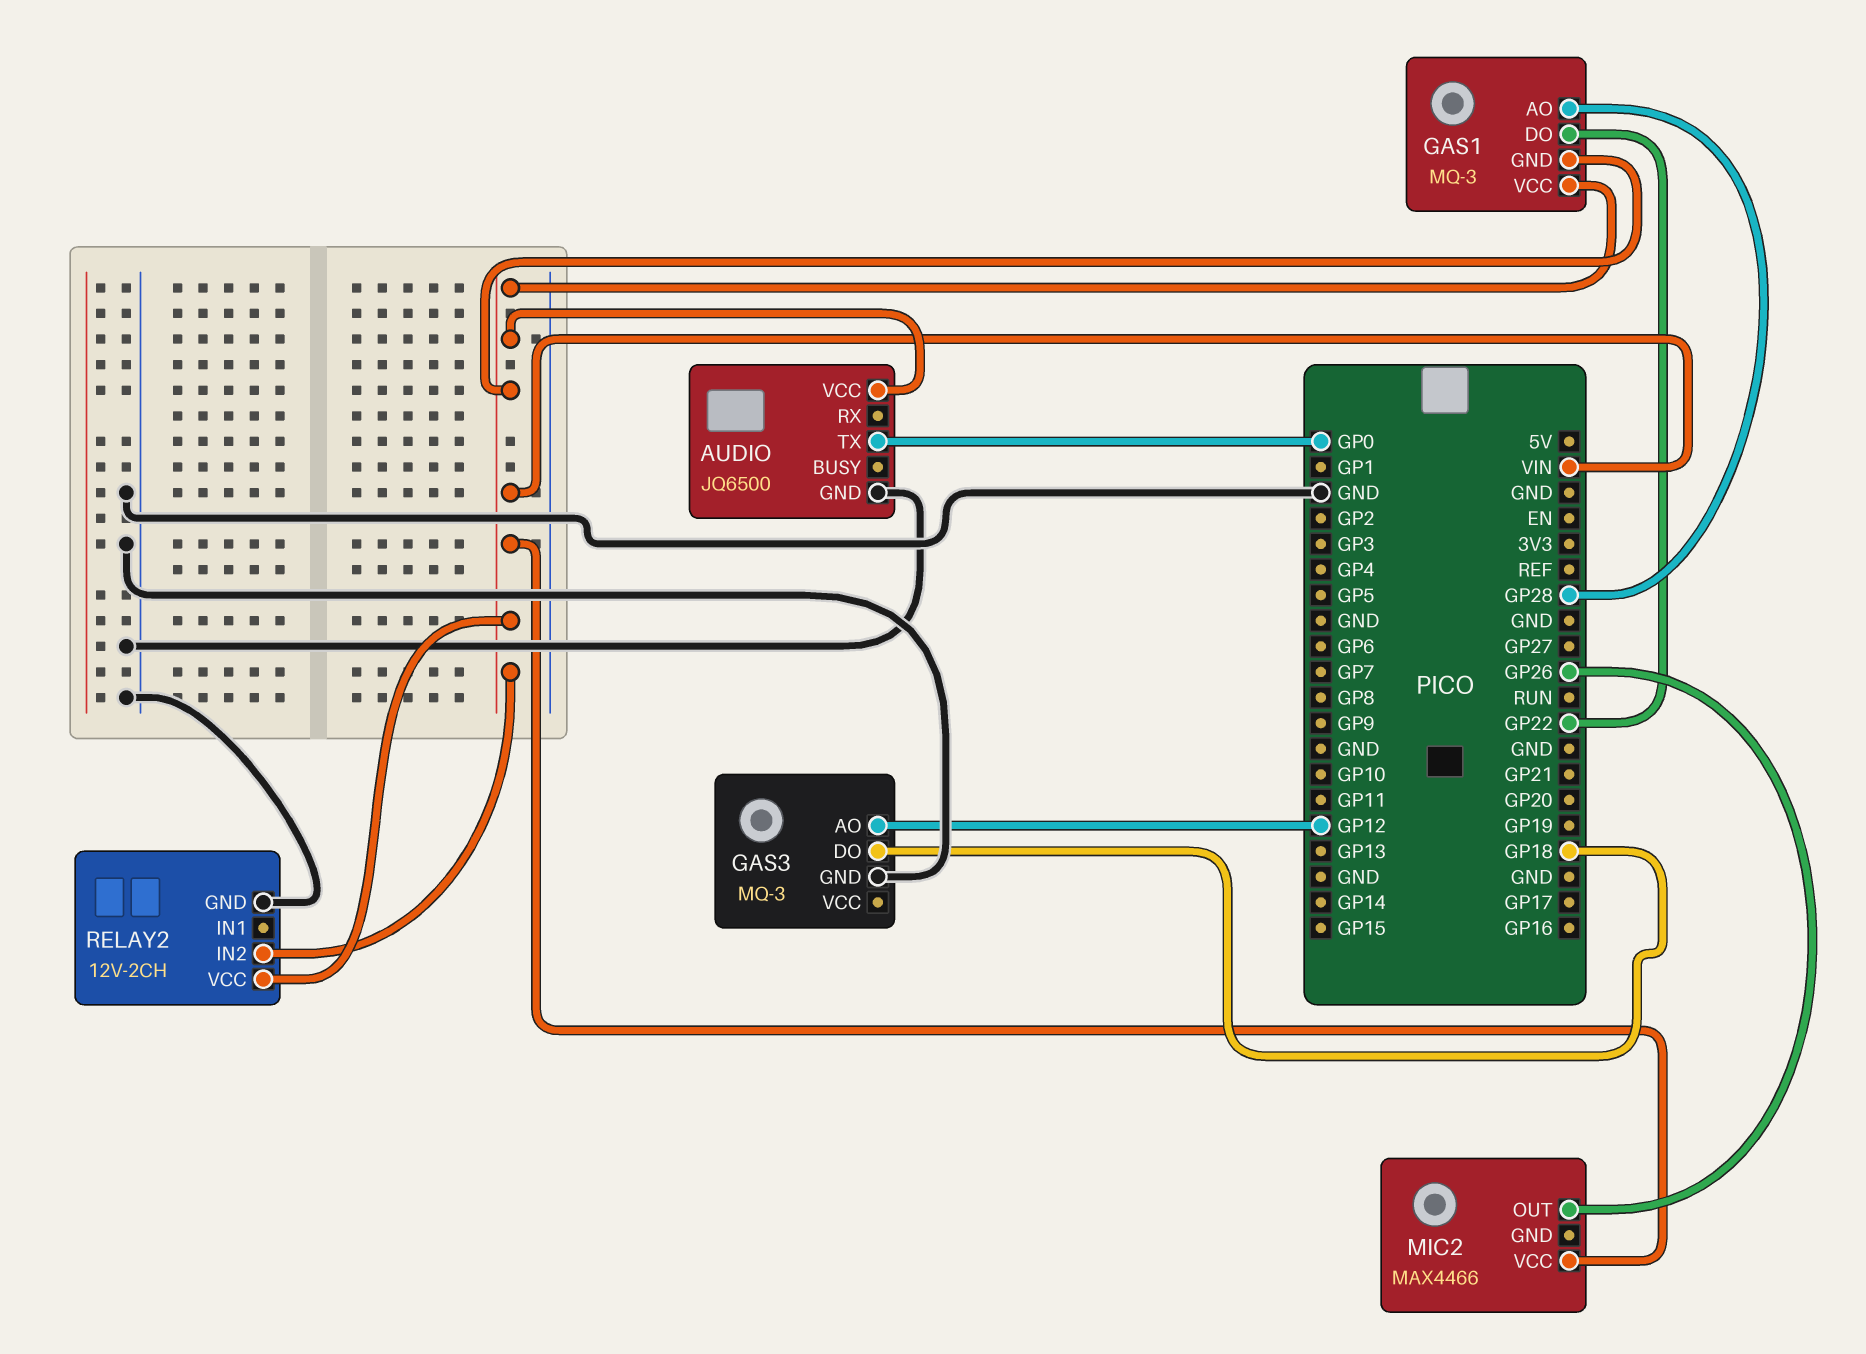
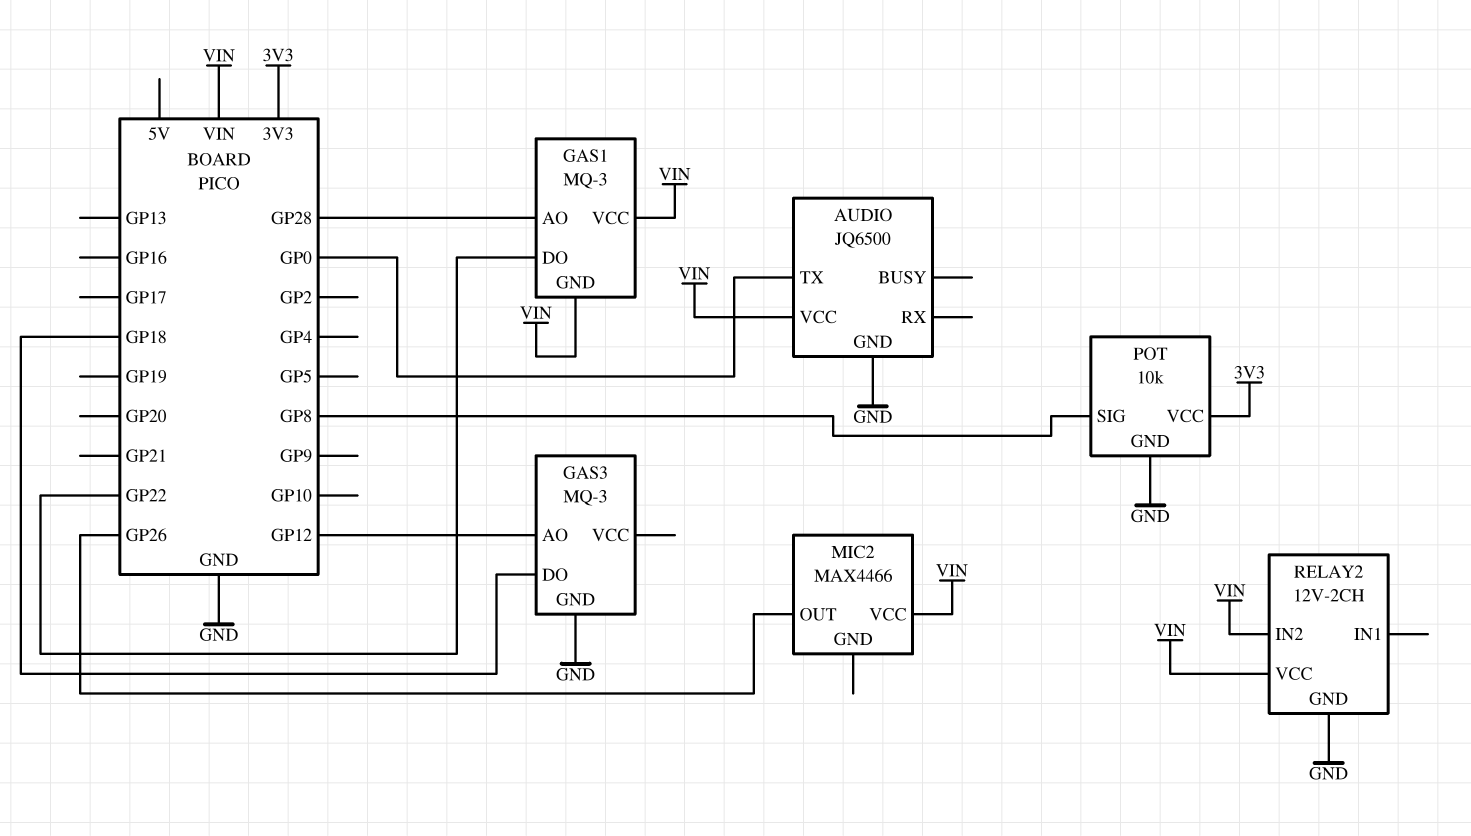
POT: none -> 10k
POT pin GND: none -> GND
POT pin SIG: none -> GP8
POT pin VCC: none -> 3V3

